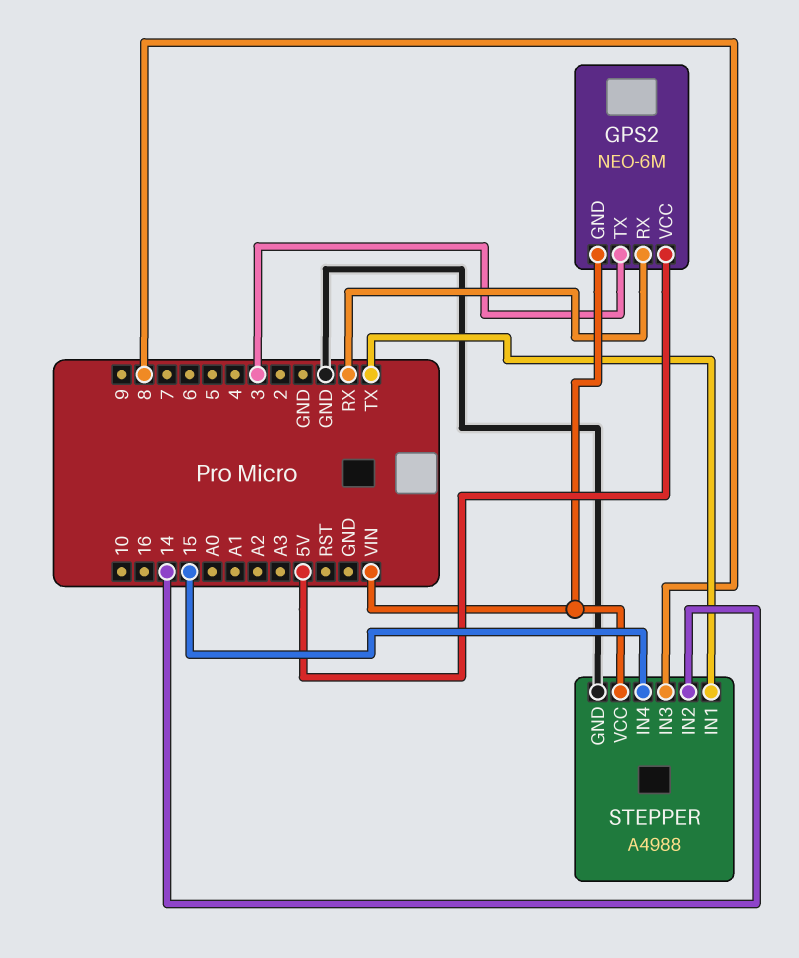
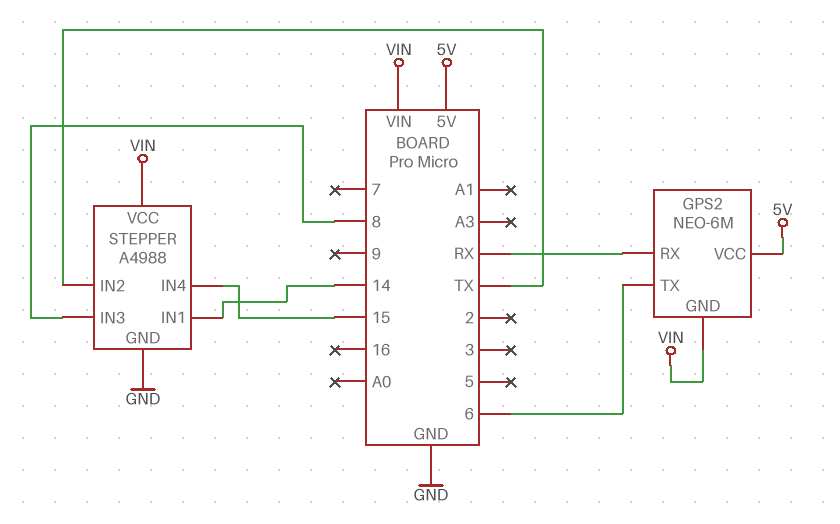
GPS2 pin TX: 3 -> 6
STEPPER pin IN1: TX -> 14
STEPPER pin IN2: 14 -> TX

